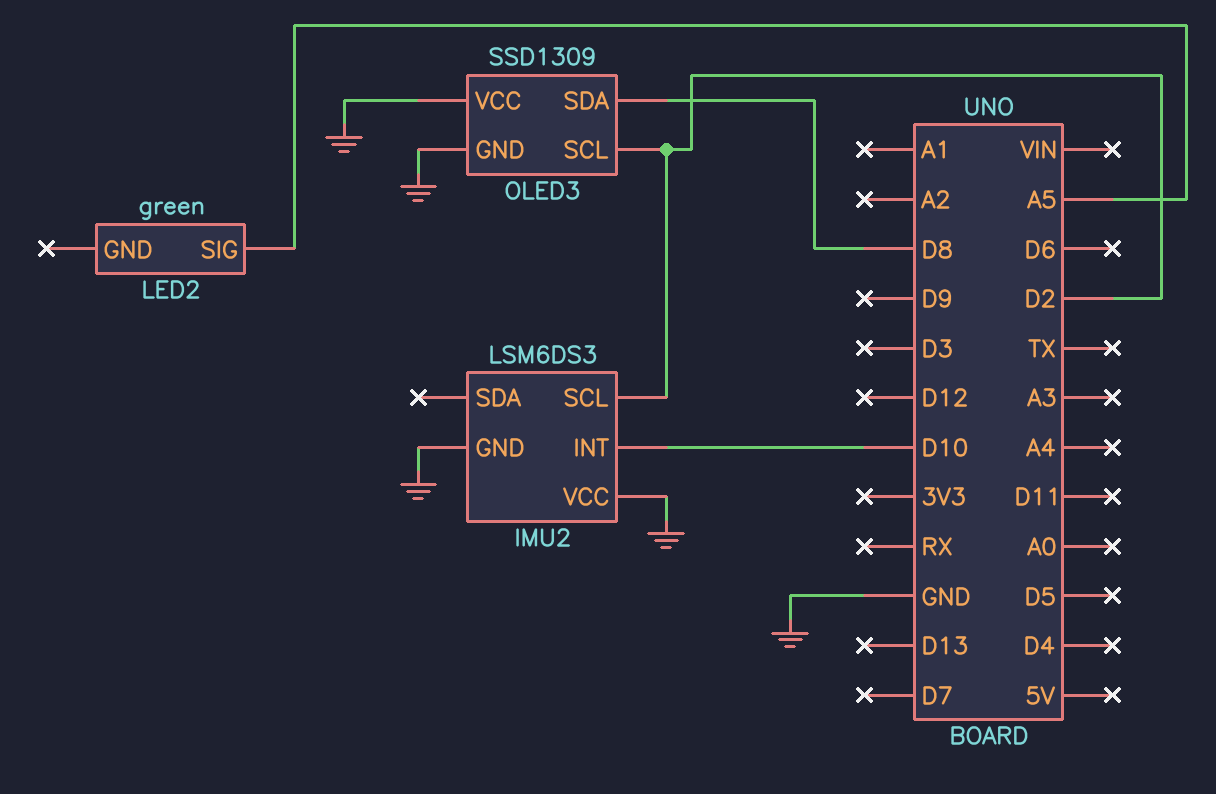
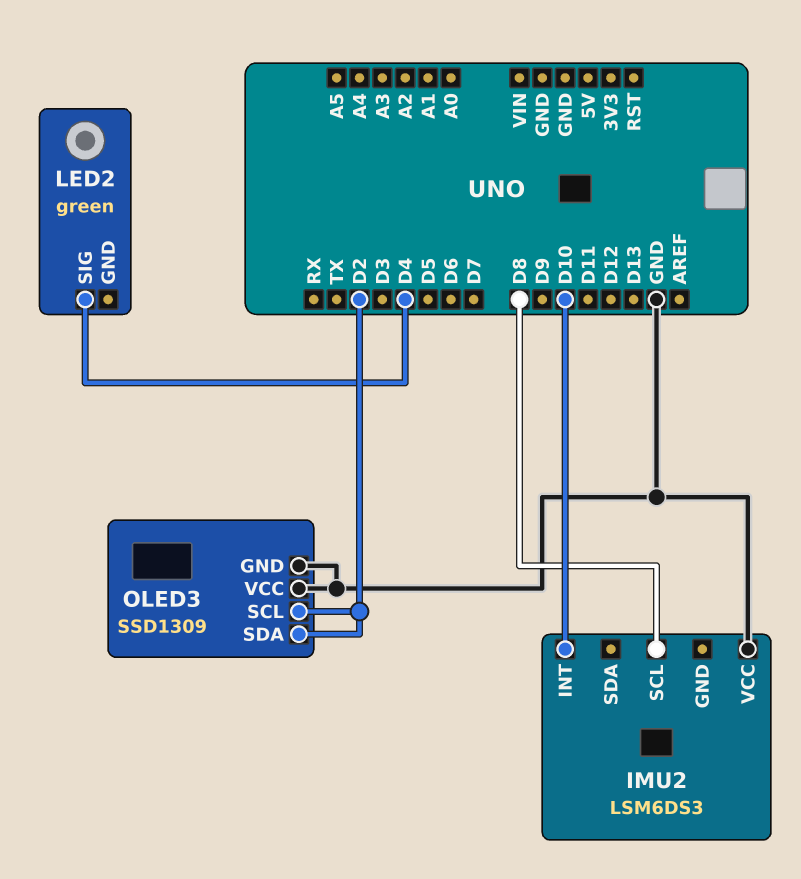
IMU2 pin GND: GND -> none
IMU2 pin SCL: D2 -> D8
LED2 pin SIG: A5 -> D4
OLED3 pin SDA: D8 -> D2

